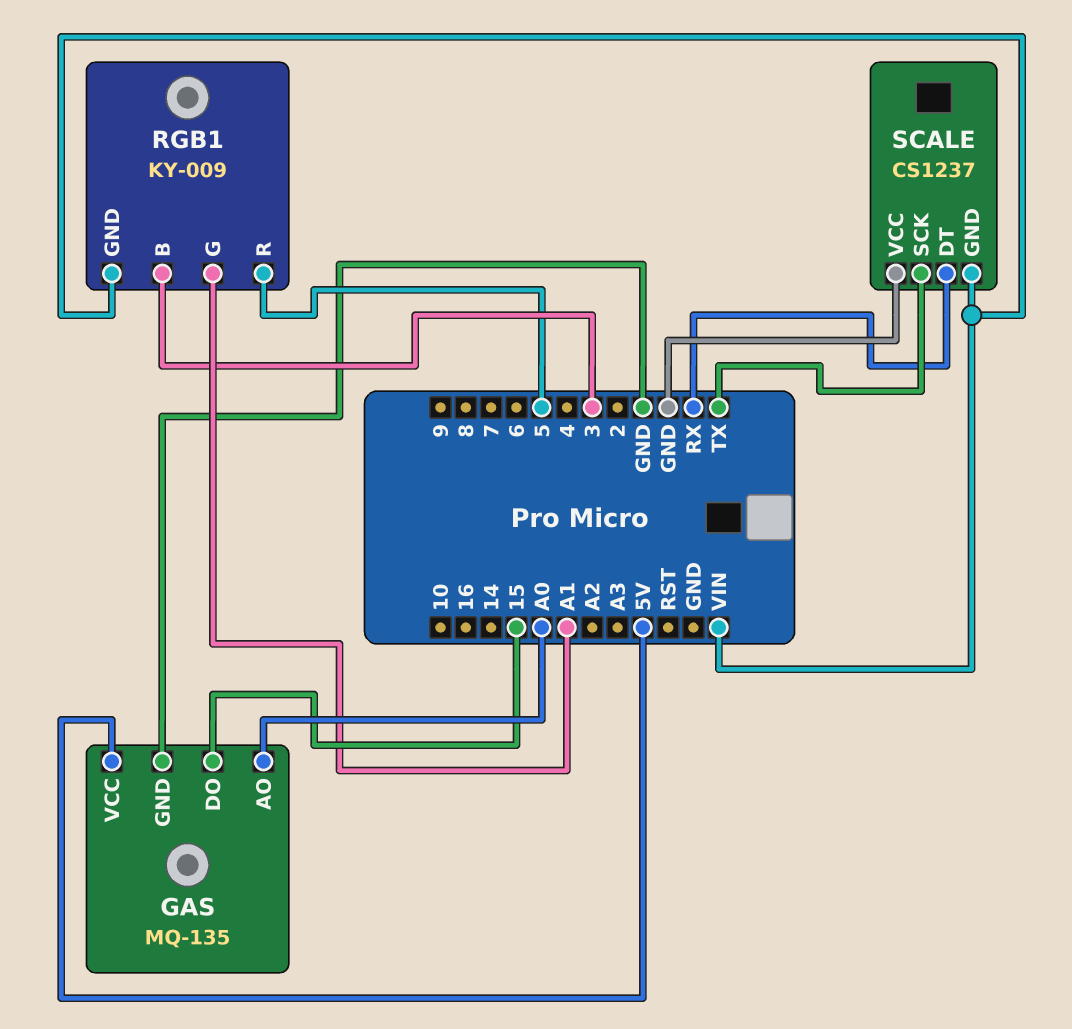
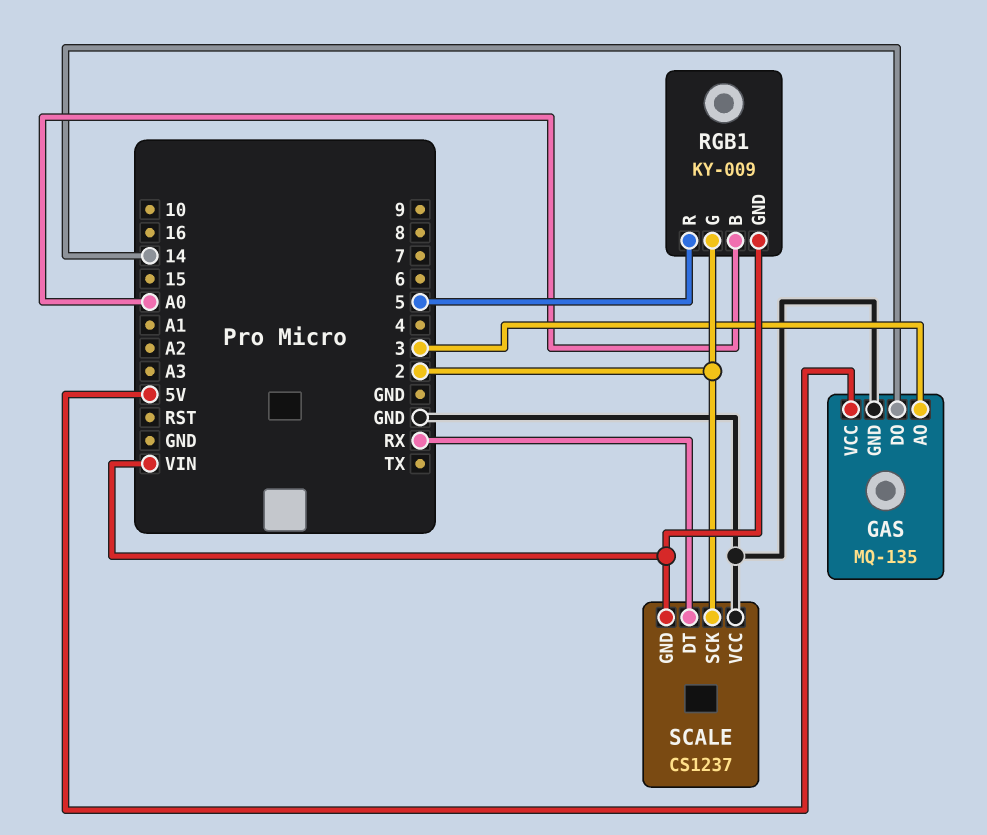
GAS pin AO: A0 -> 3
GAS pin DO: 15 -> 14
RGB1 pin B: 3 -> A0
RGB1 pin G: A1 -> 2
SCALE pin SCK: TX -> 2

